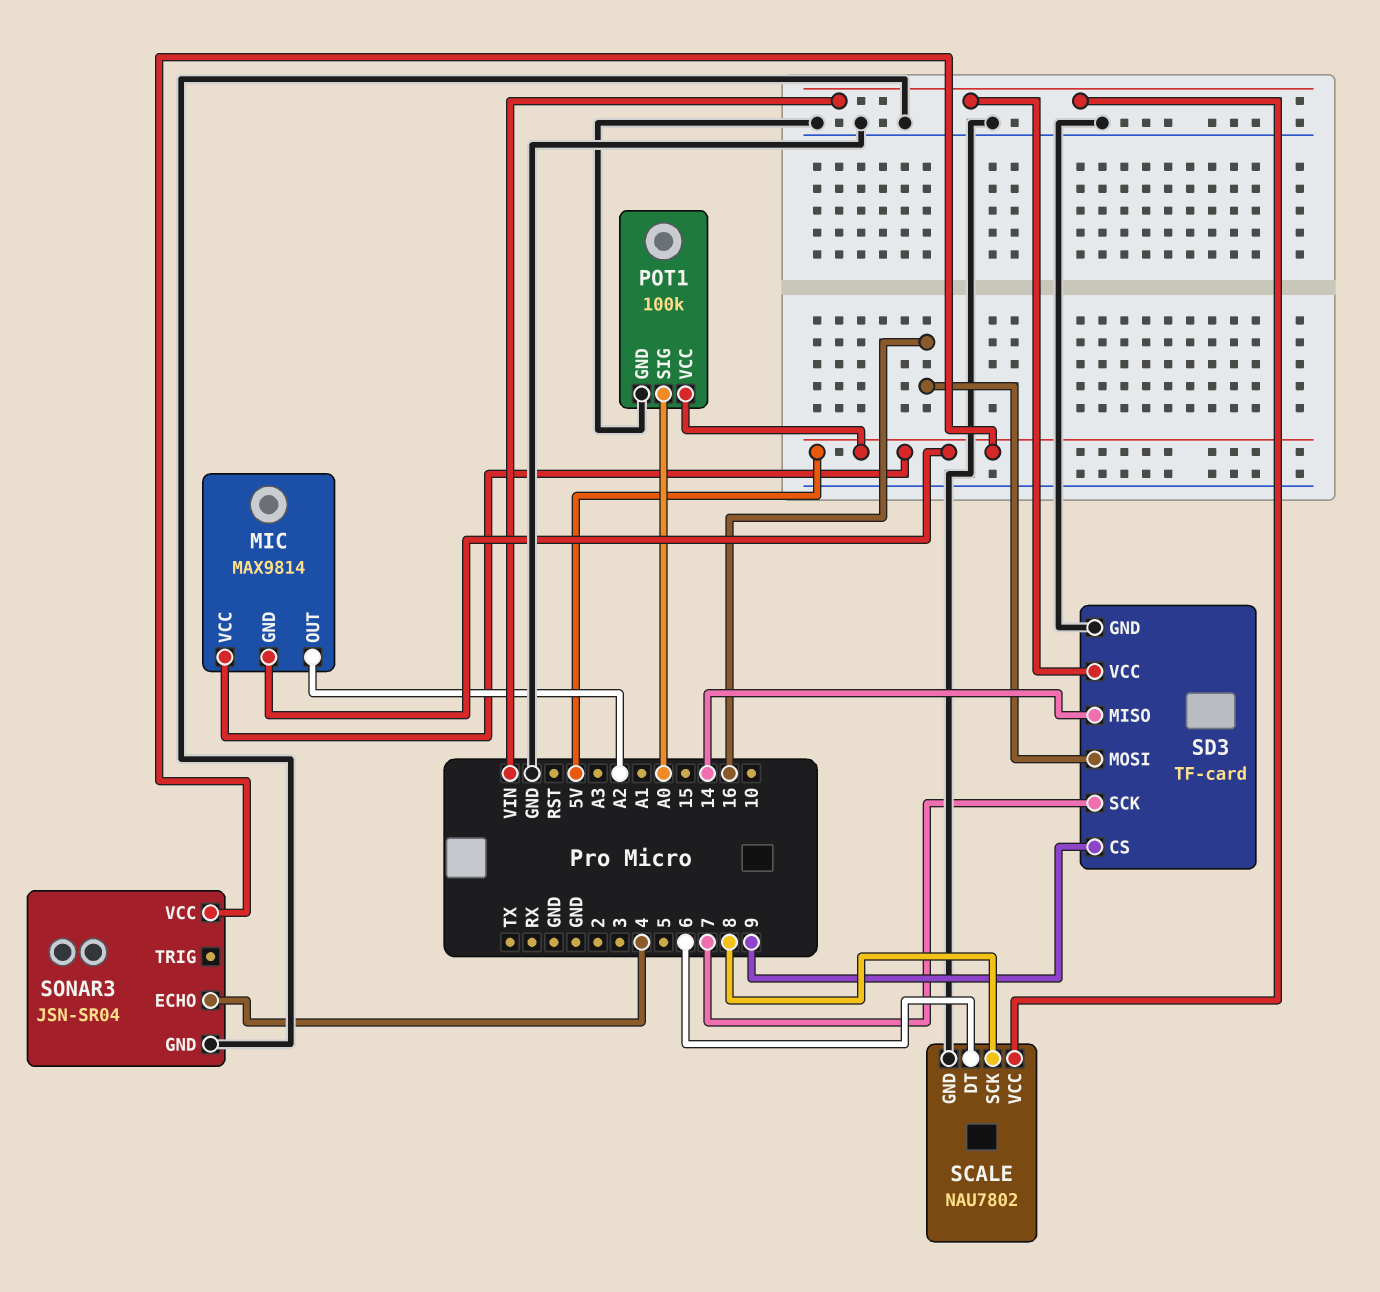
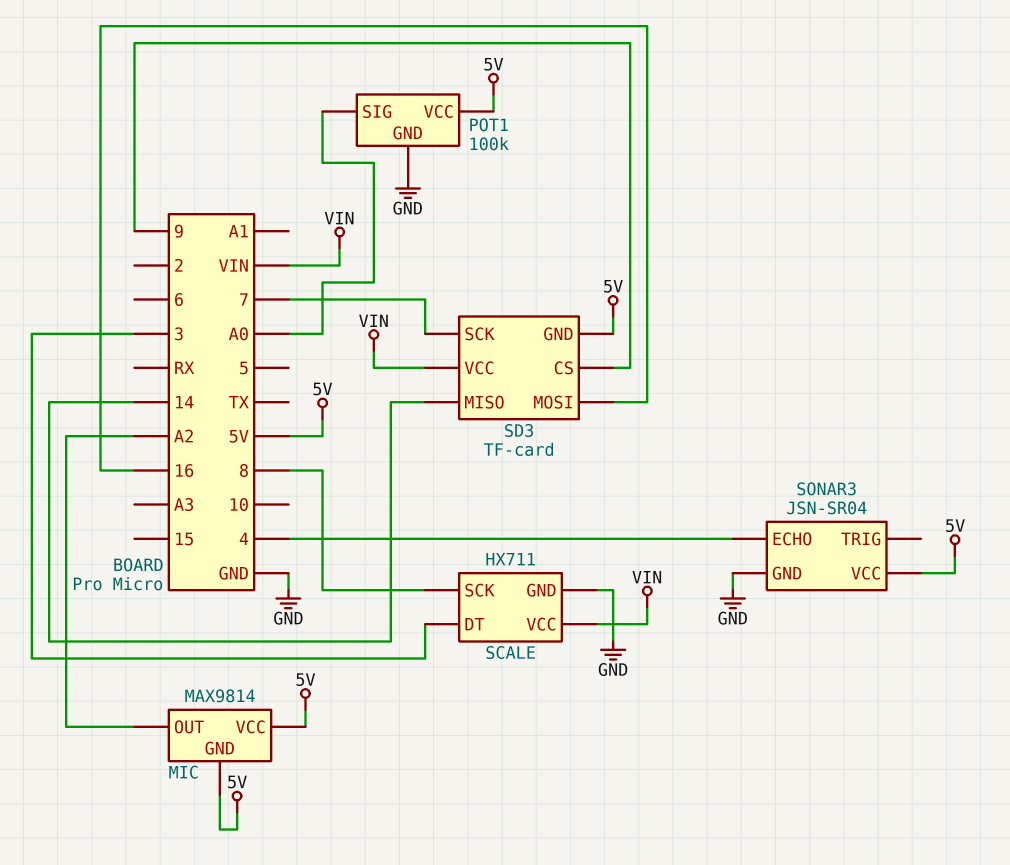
SCALE: NAU7802 -> HX711
SCALE pin DT: 6 -> 3
SD3 pin GND: GND -> 5V

